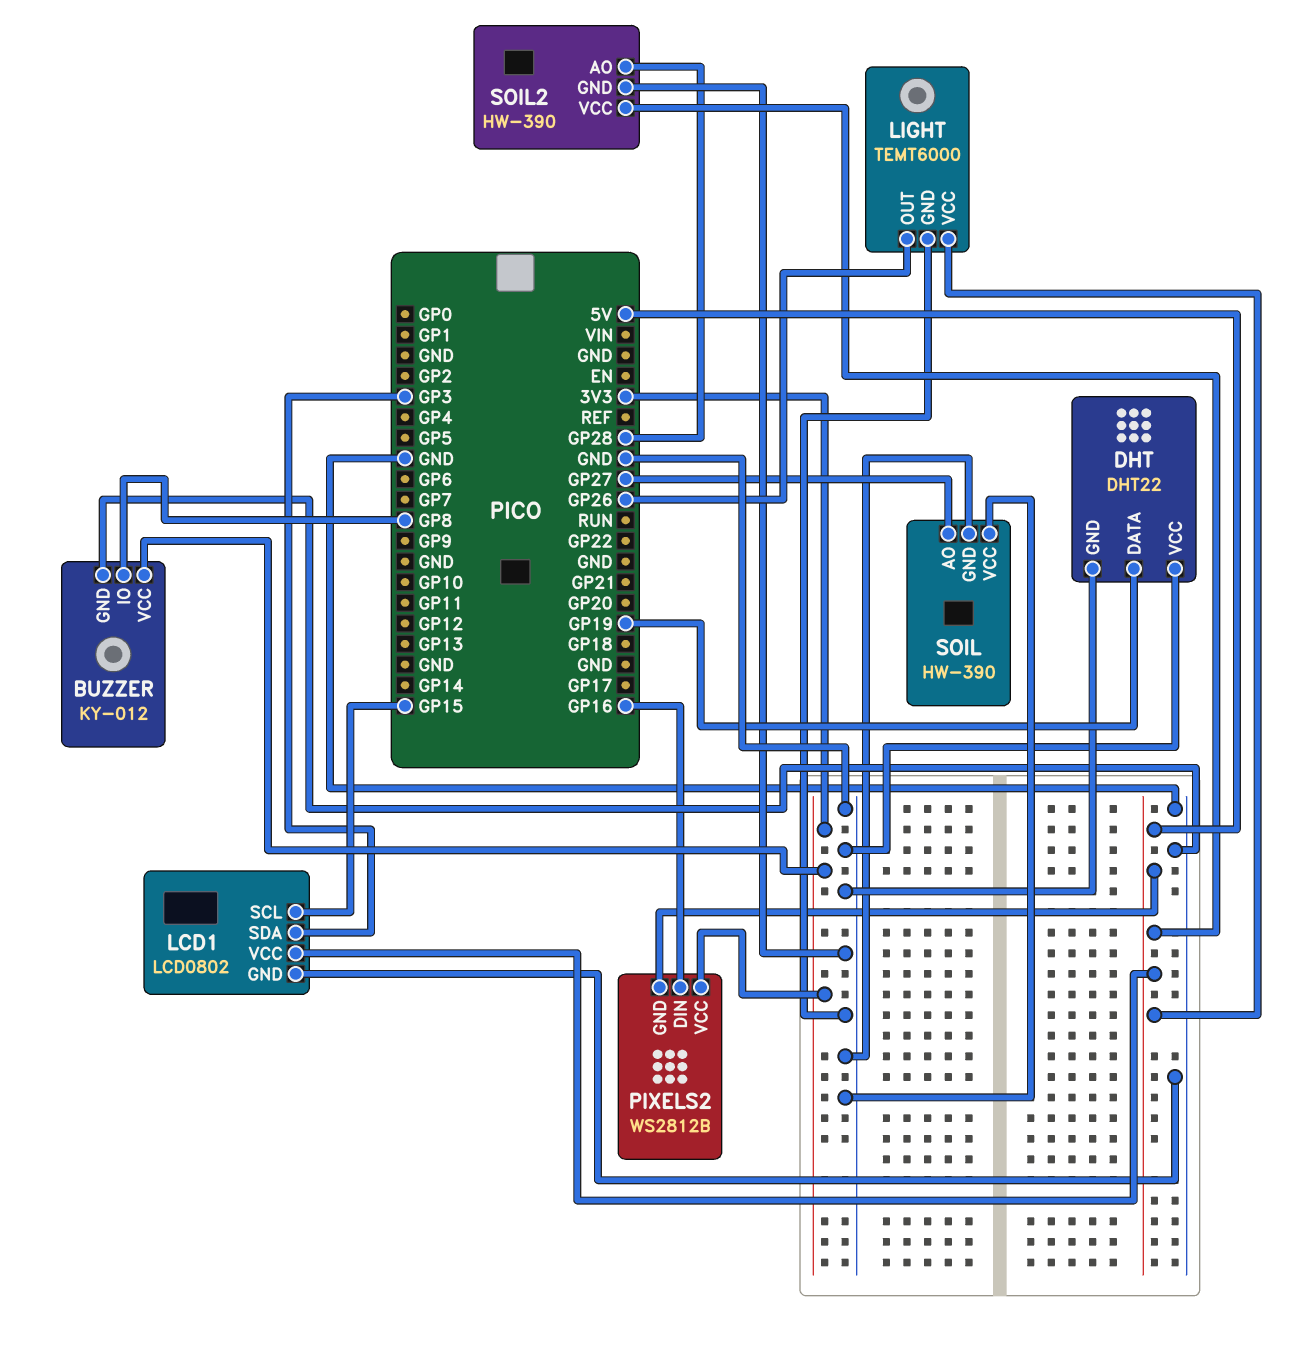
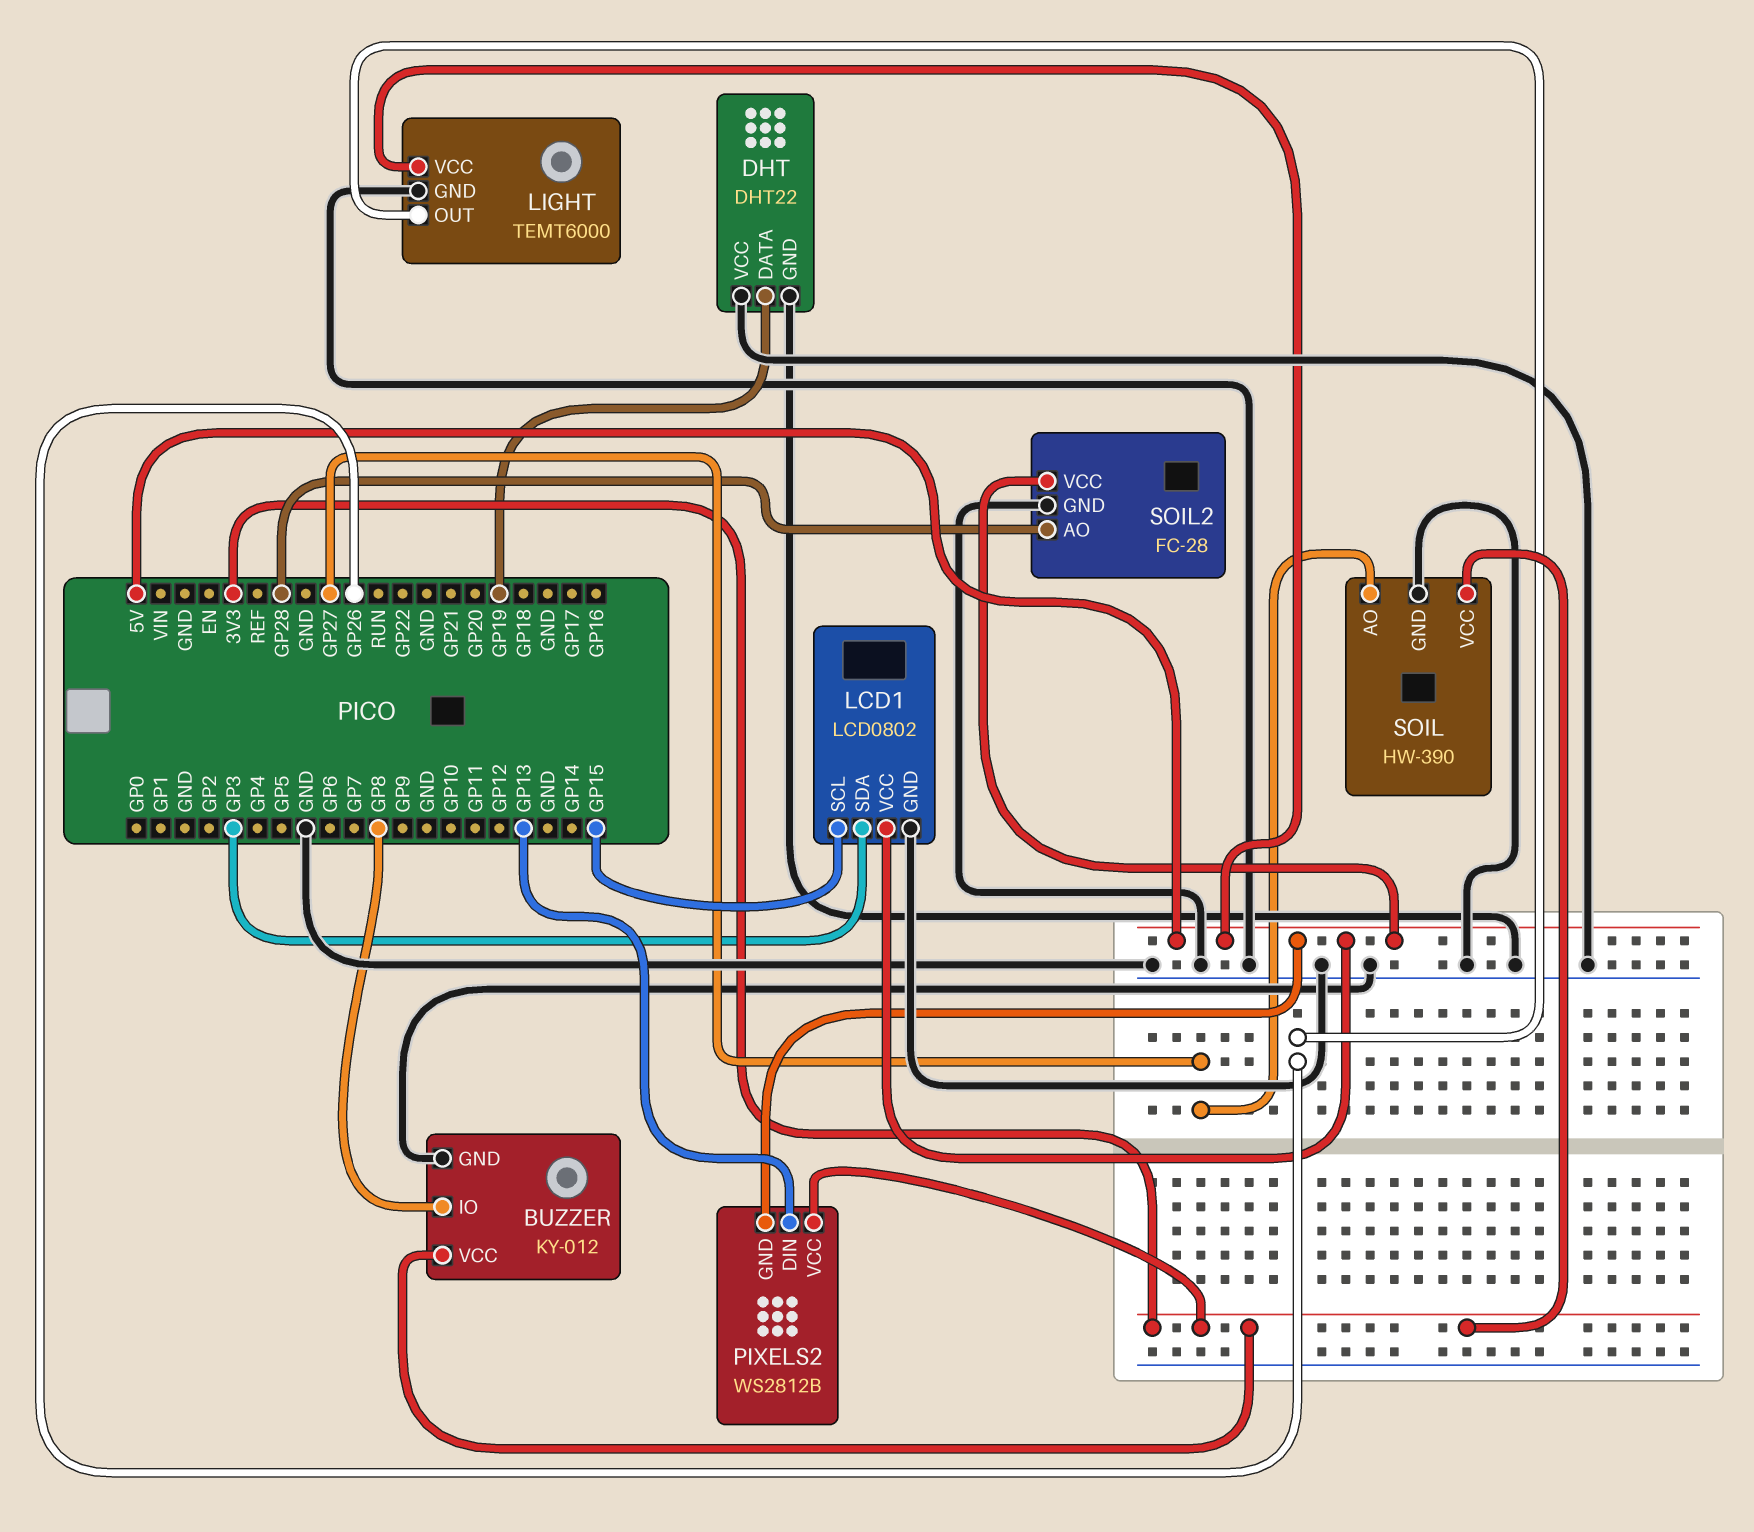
PIXELS2 pin DIN: GP16 -> GP13
SOIL pin VCC: GND -> 3V3
SOIL2: HW-390 -> FC-28

